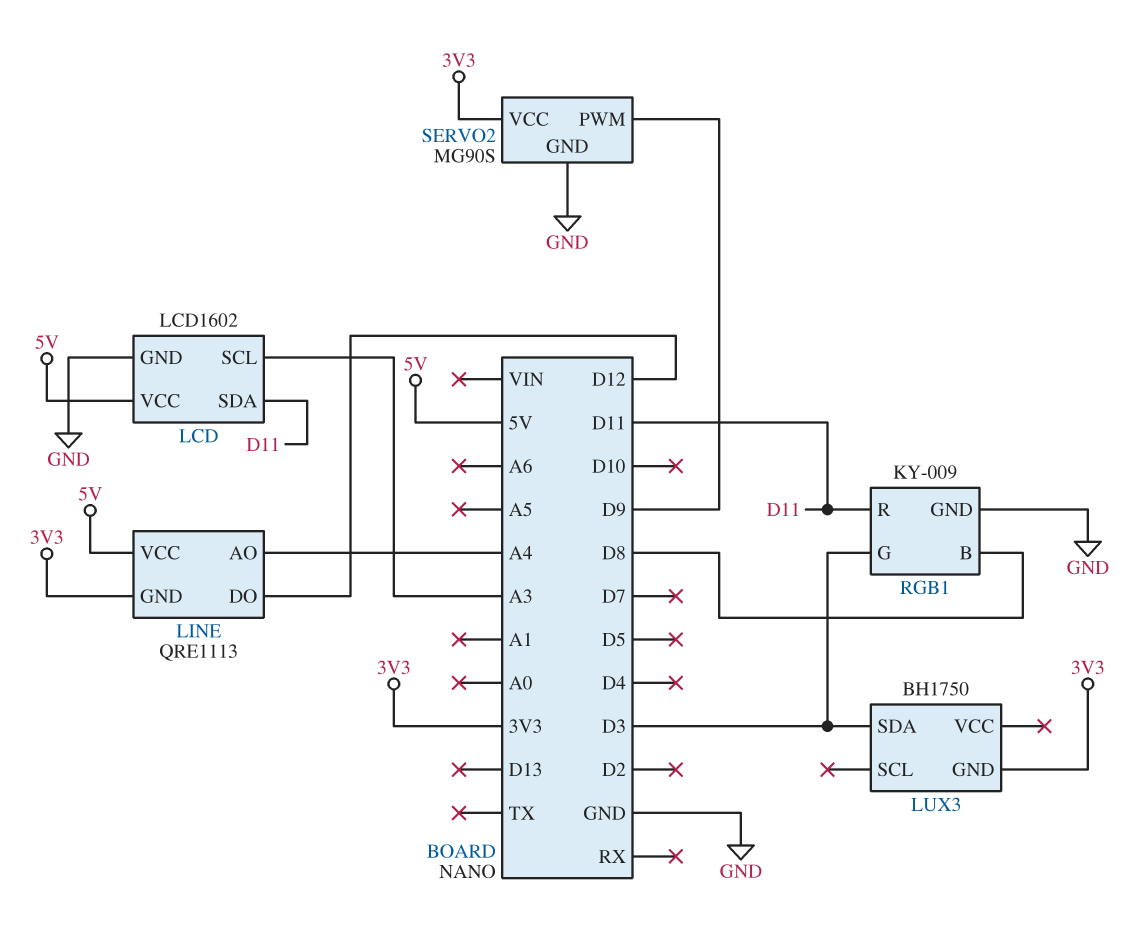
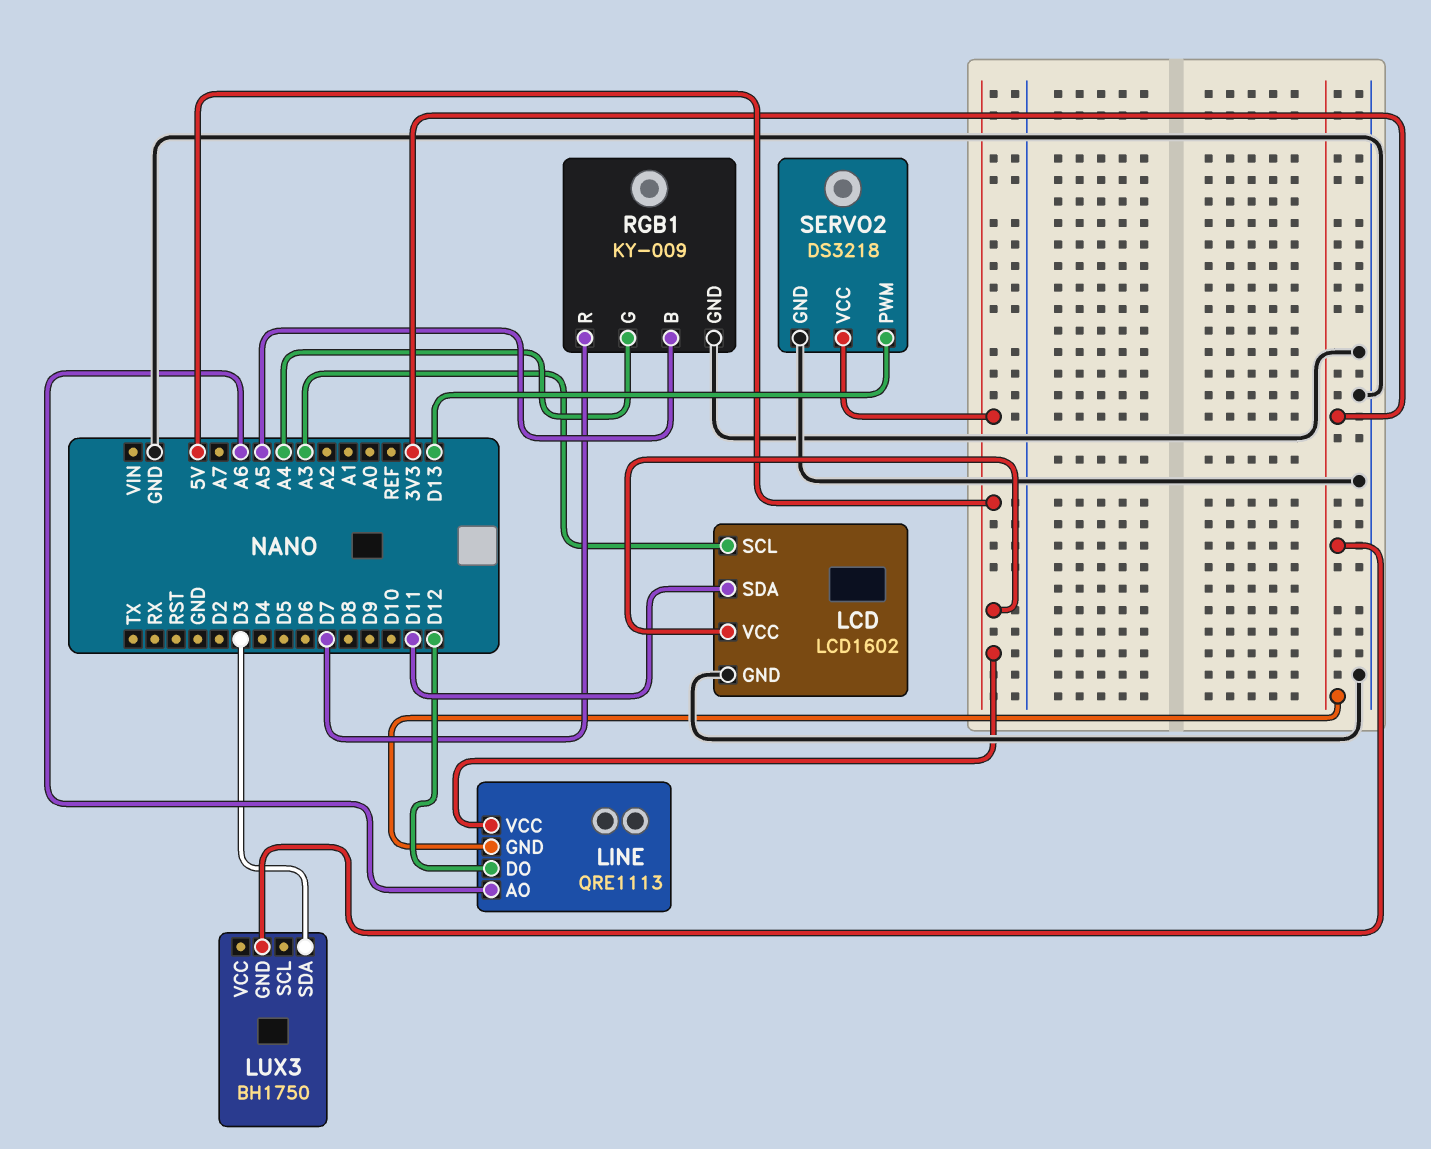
LINE pin AO: A4 -> A6
RGB1 pin B: D8 -> A5
RGB1 pin G: D3 -> A4
RGB1 pin R: D11 -> D7
SERVO2: MG90S -> DS3218
SERVO2 pin PWM: D9 -> D13
SERVO2 pin VCC: 3V3 -> 5V

